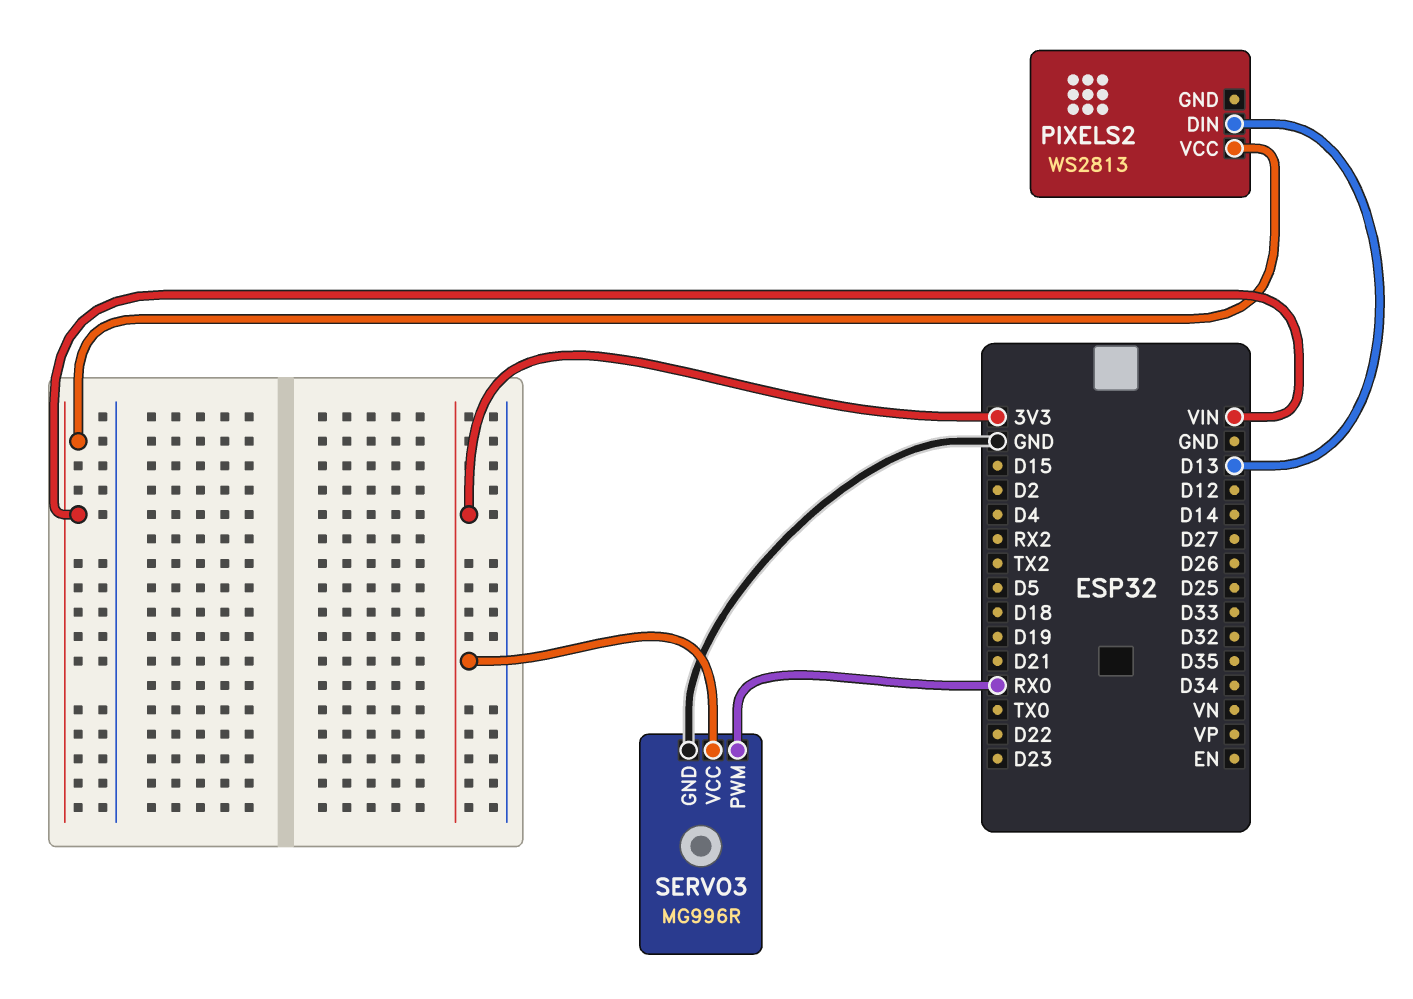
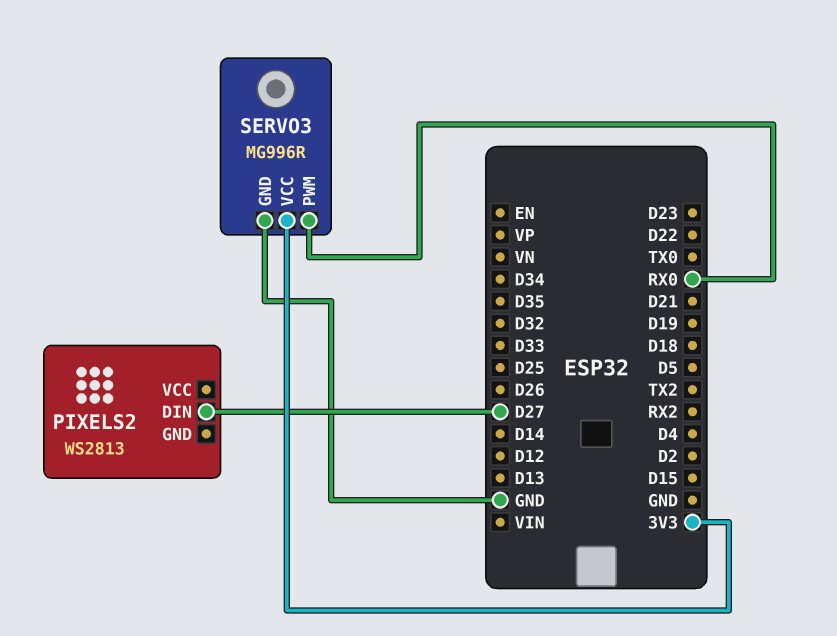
PIXELS2 pin DIN: D13 -> D27
PIXELS2 pin VCC: VIN -> none

